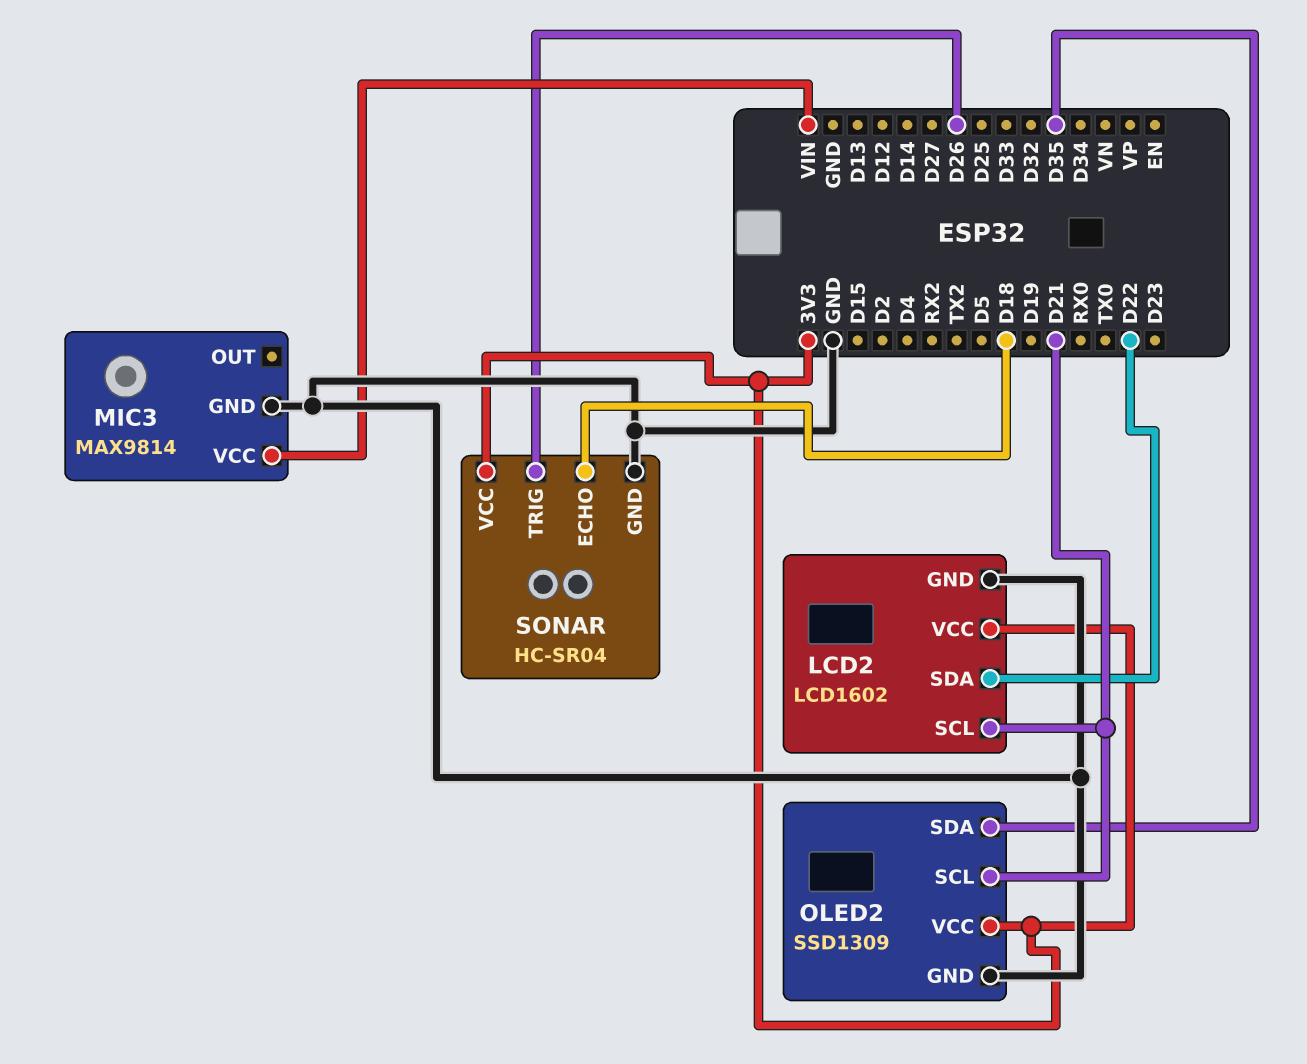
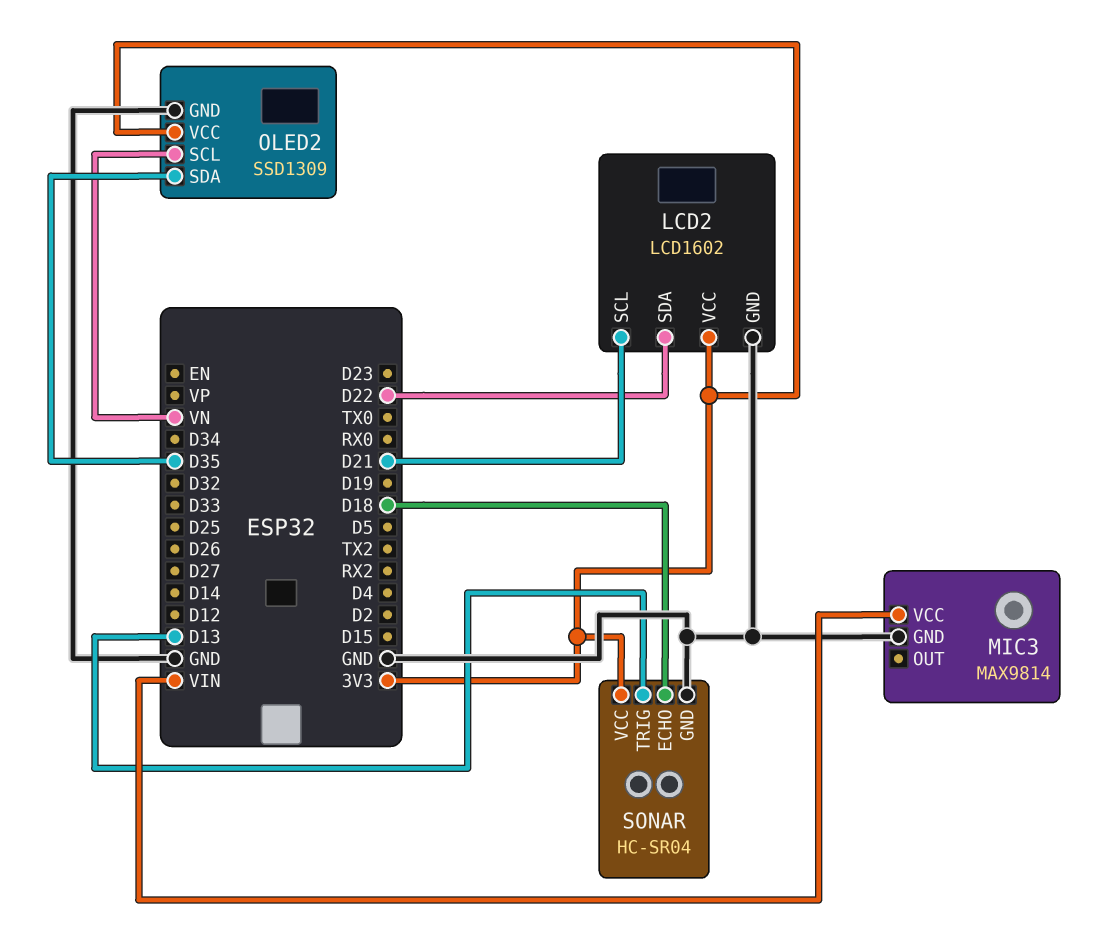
OLED2 pin SCL: D21 -> VN
SONAR pin TRIG: D26 -> D13

